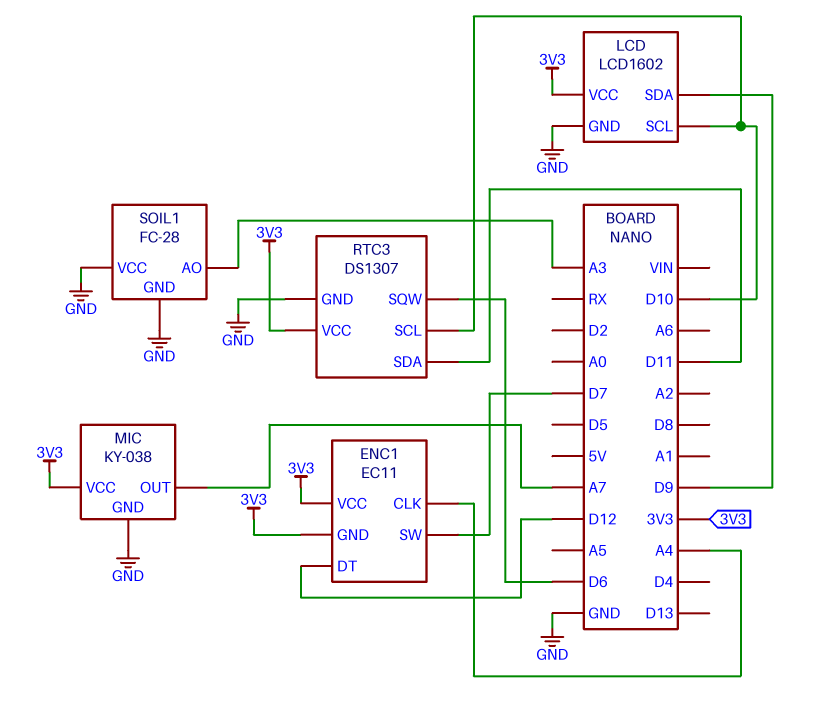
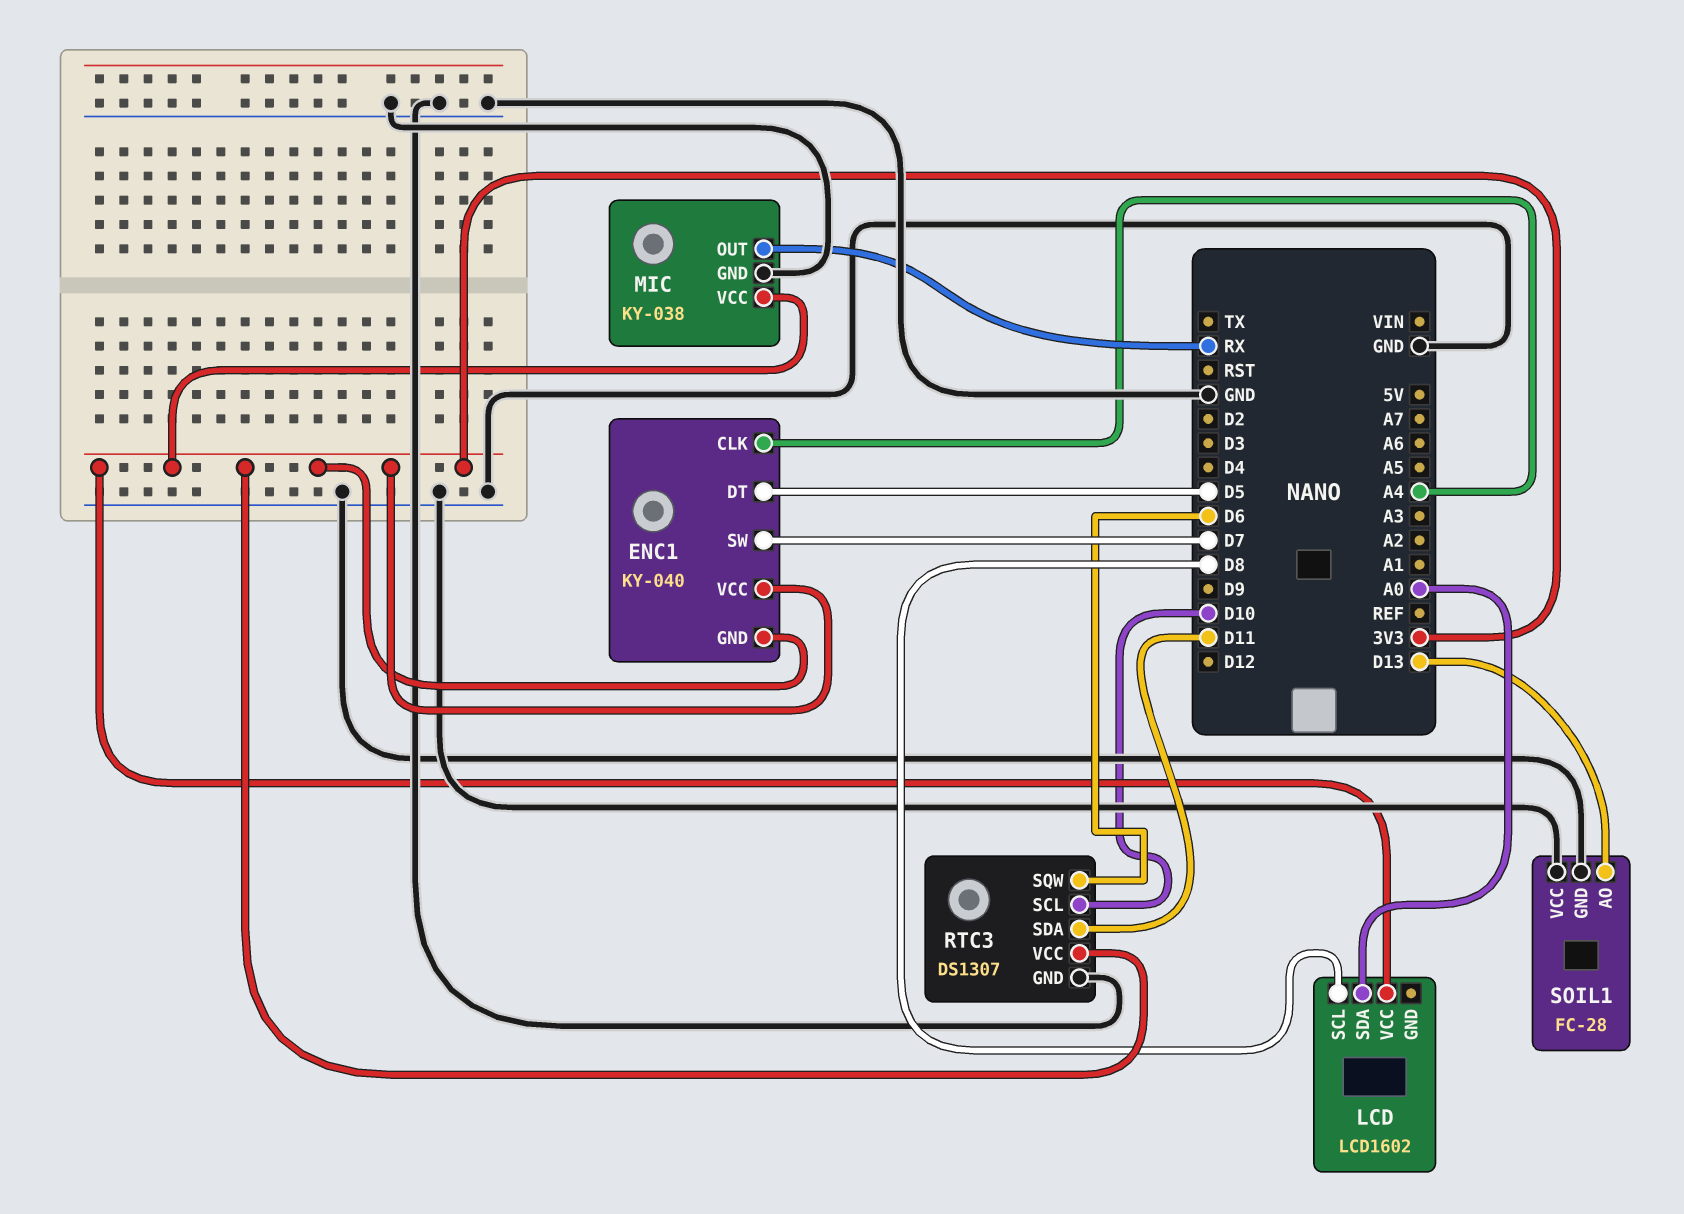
ENC1: EC11 -> KY-040
ENC1 pin DT: D12 -> D5
LCD pin GND: GND -> none
LCD pin SCL: D10 -> D8
LCD pin SDA: D9 -> A0
MIC pin OUT: A7 -> RX
SOIL1 pin AO: A3 -> D13

